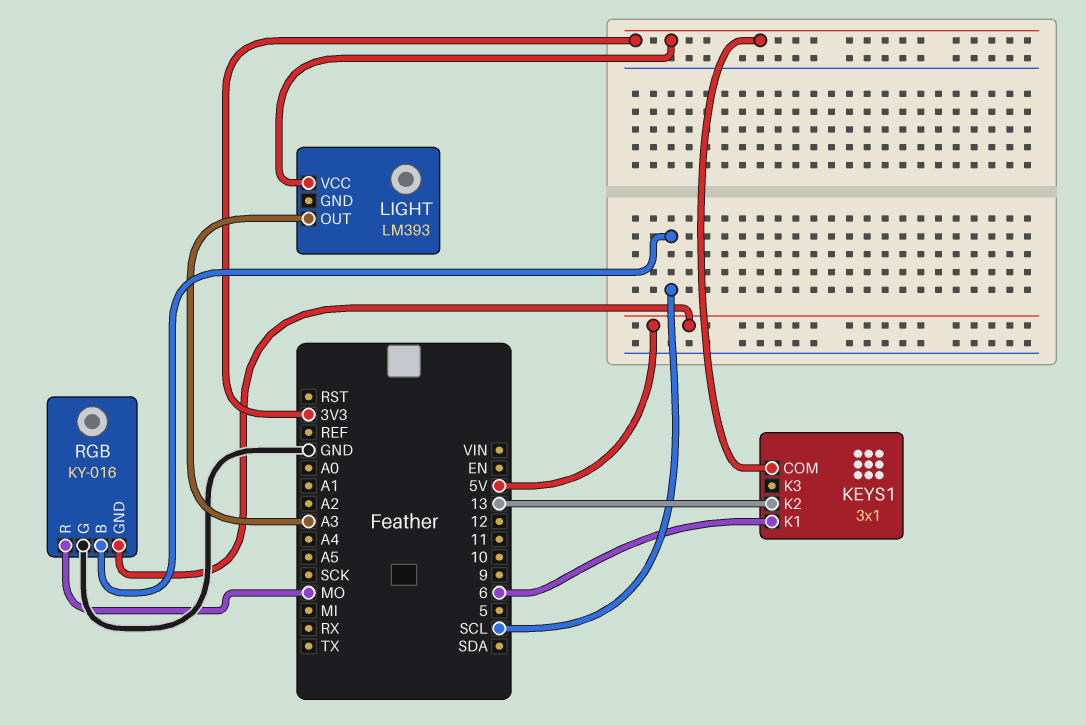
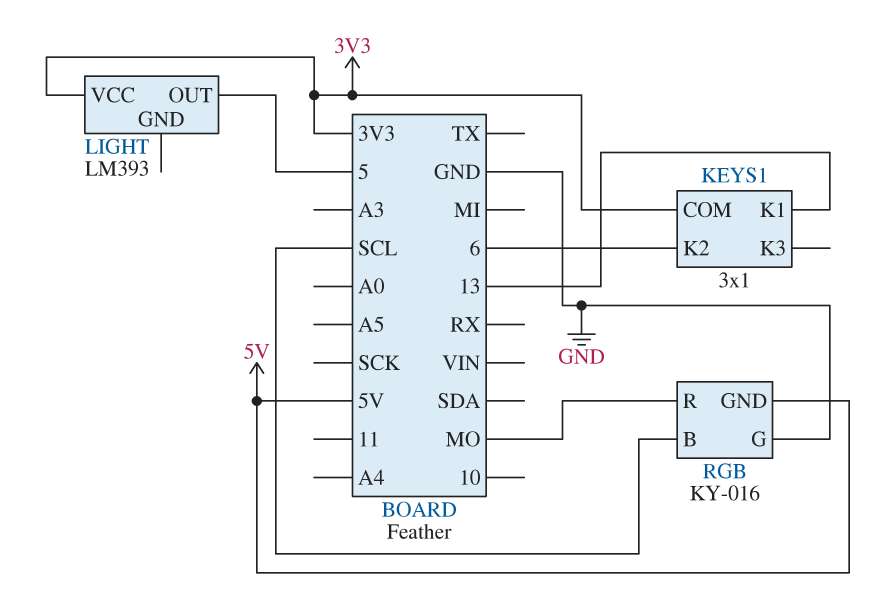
KEYS1 pin K1: 6 -> 13
KEYS1 pin K2: 13 -> 6
LIGHT pin OUT: A3 -> 5

